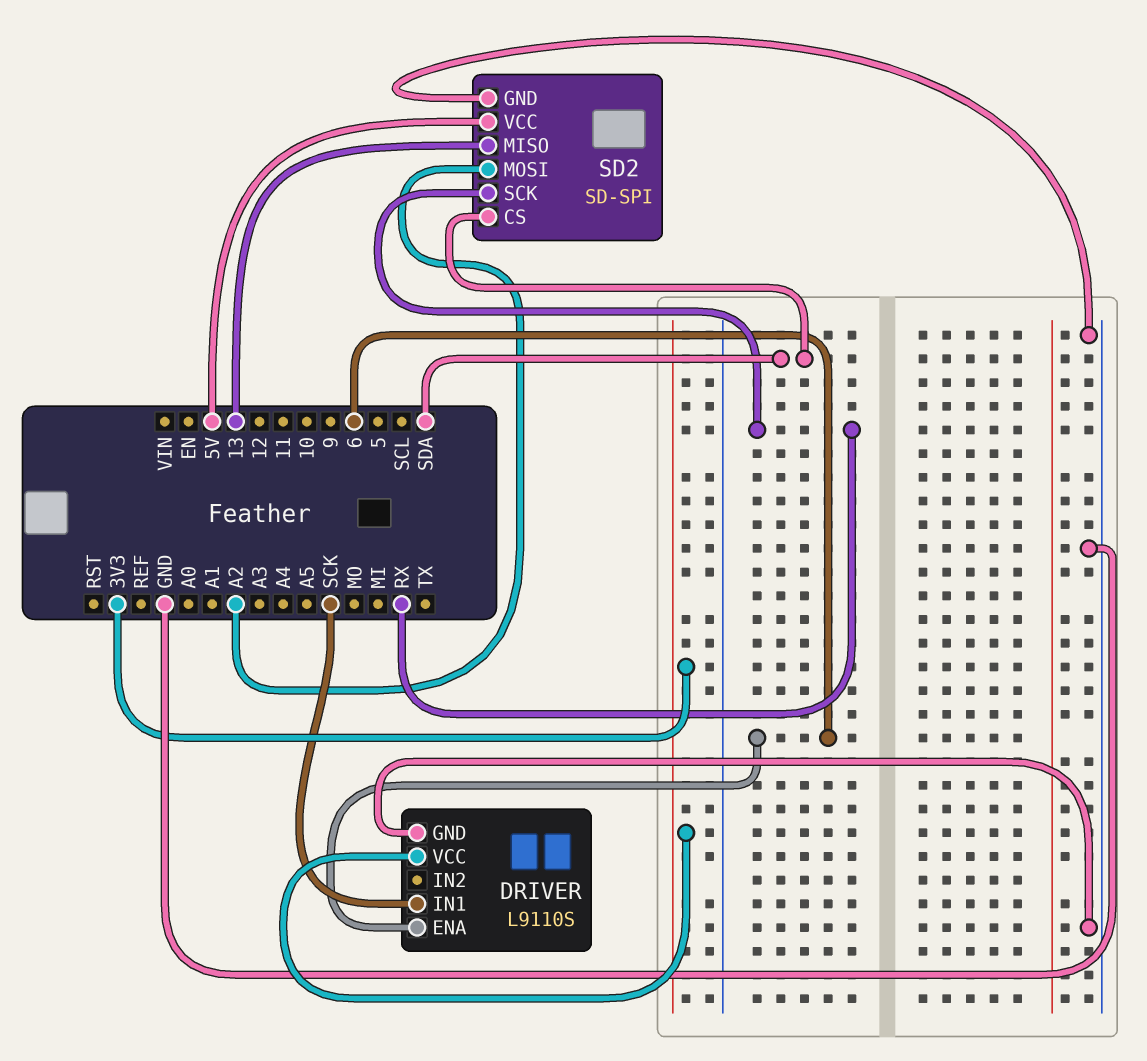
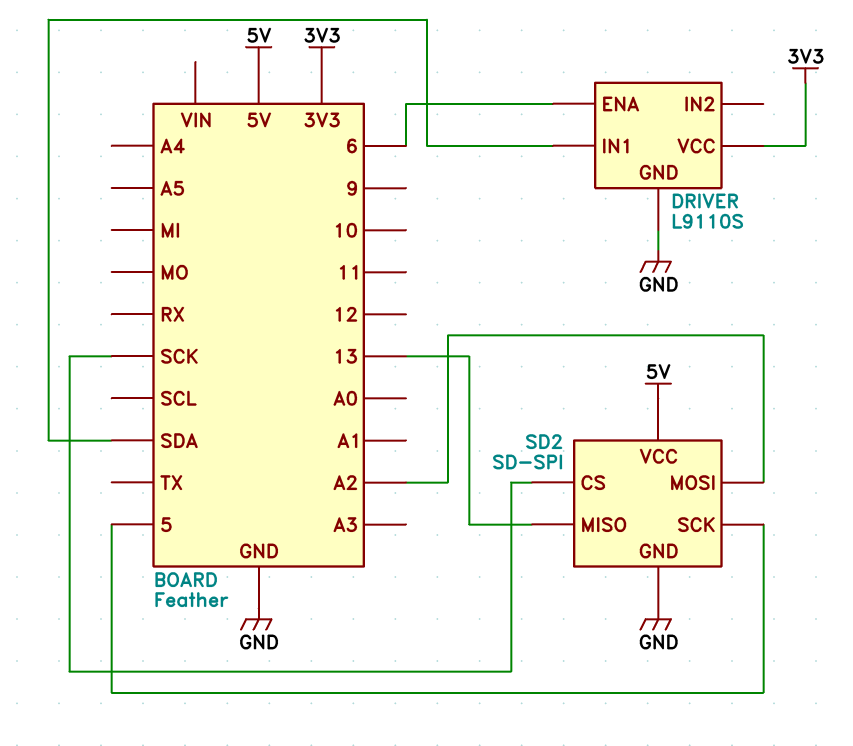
DRIVER pin IN1: SCK -> SDA
SD2 pin CS: SDA -> SCK
SD2 pin SCK: RX -> 5

